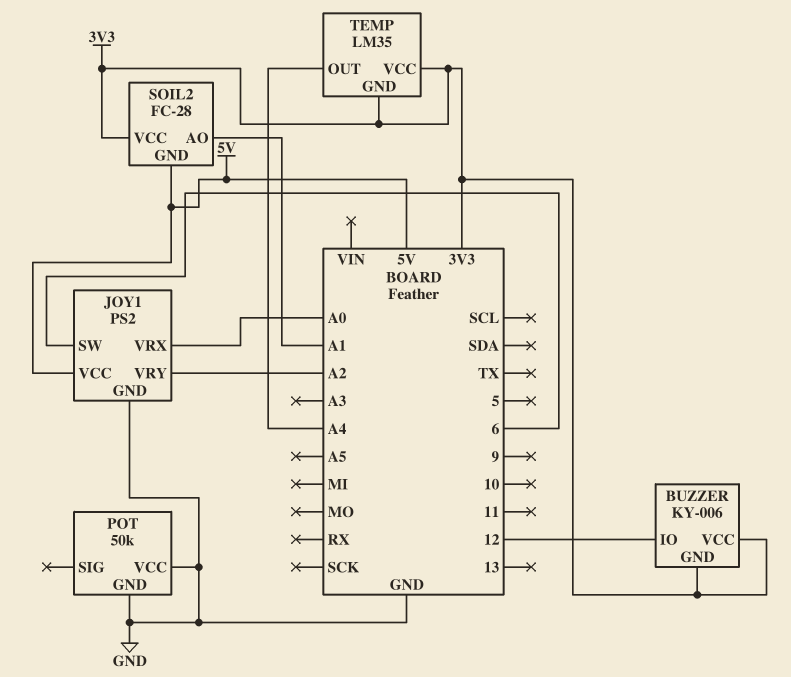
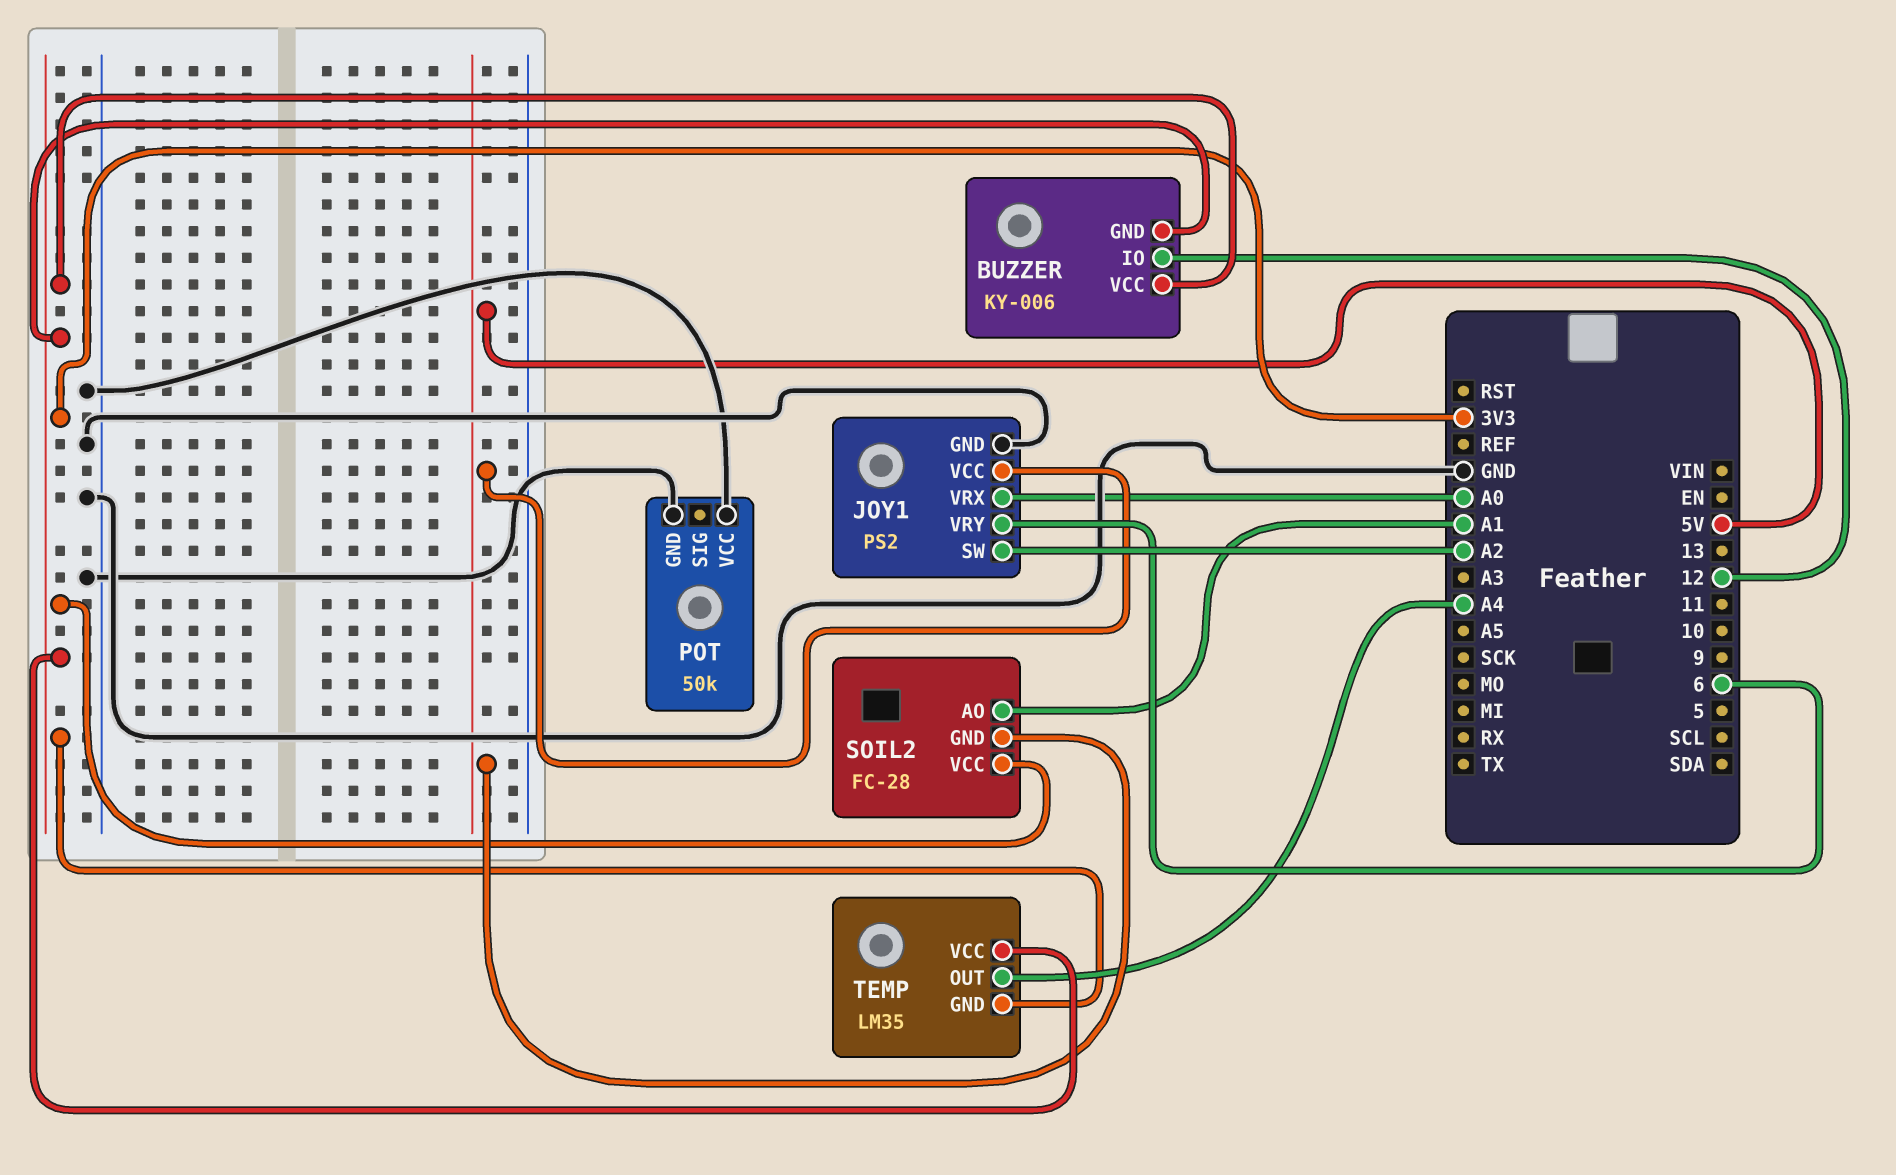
JOY1 pin SW: 6 -> A2
JOY1 pin VRY: A2 -> 6

